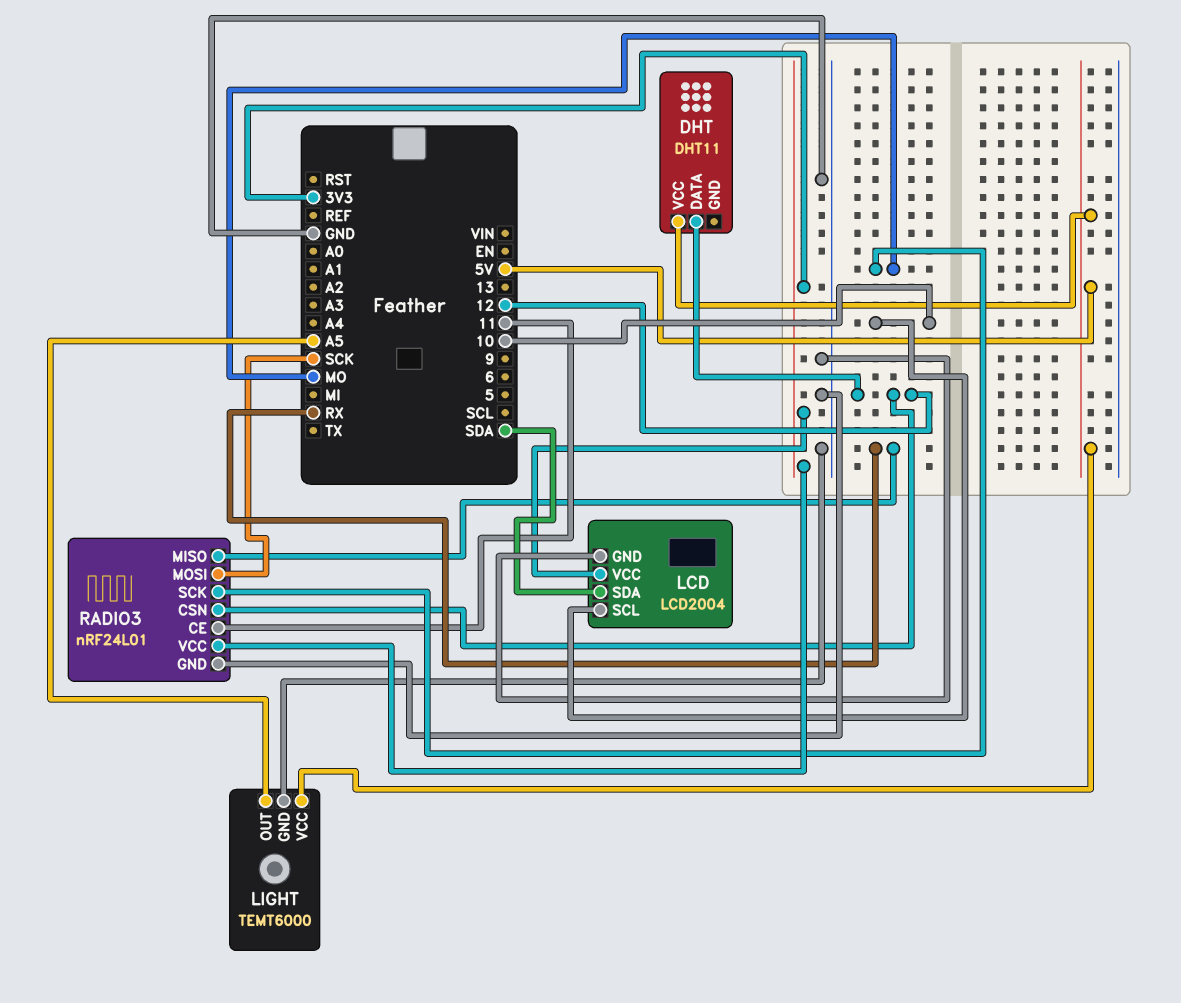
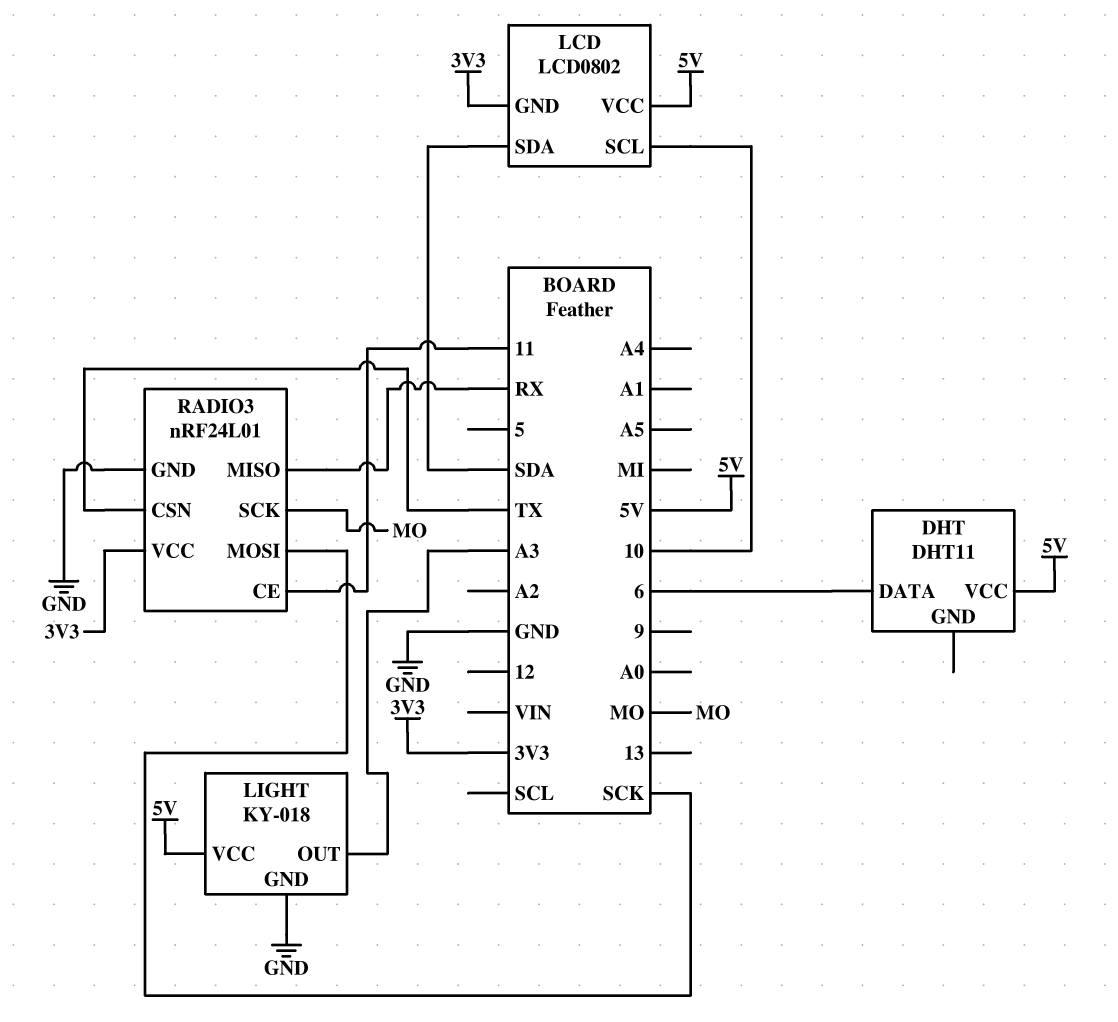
DHT pin DATA: 12 -> 6
LCD: LCD2004 -> LCD0802
LCD pin GND: GND -> 3V3
LCD pin VCC: 3V3 -> 5V
LIGHT: TEMT6000 -> KY-018
LIGHT pin OUT: A5 -> A3
RADIO3 pin CSN: 12 -> TX

